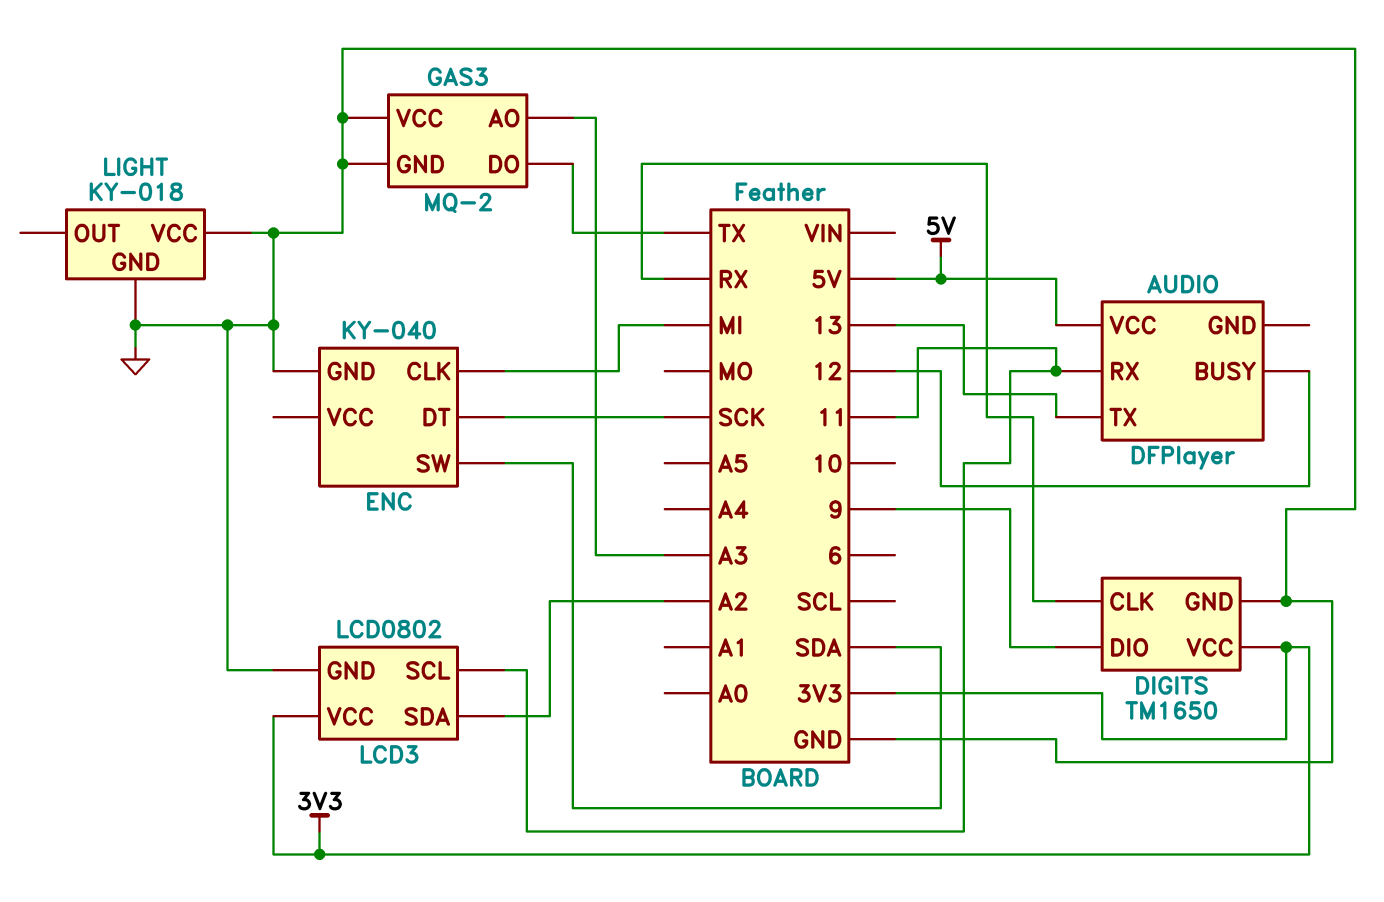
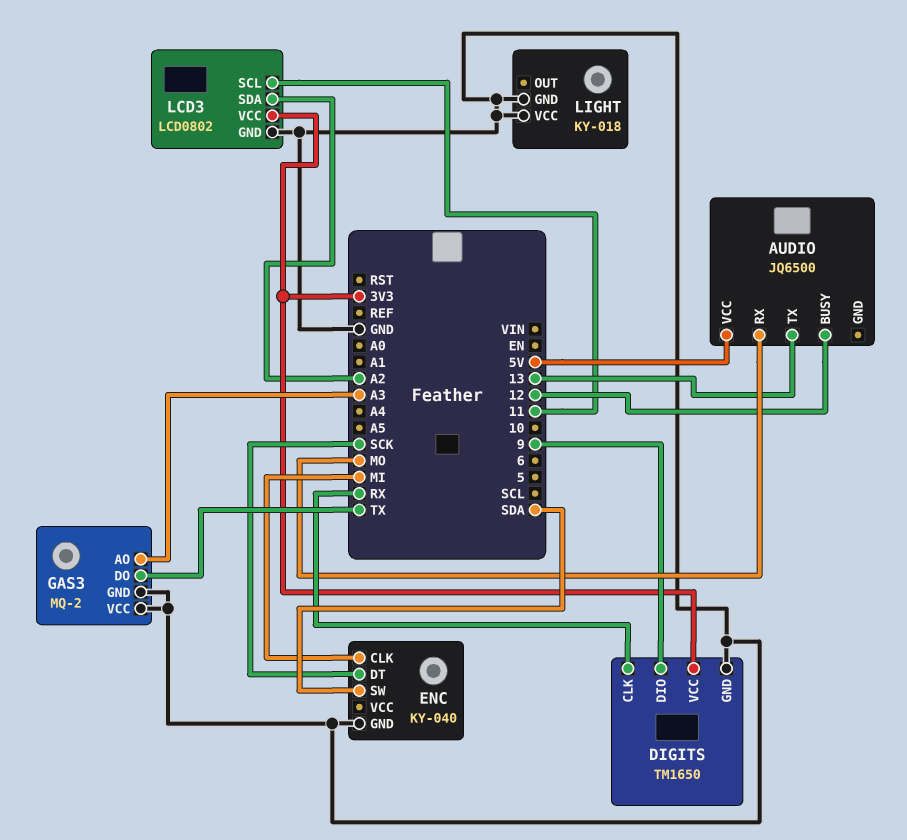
AUDIO: DFPlayer -> JQ6500
AUDIO pin RX: 11 -> MO

